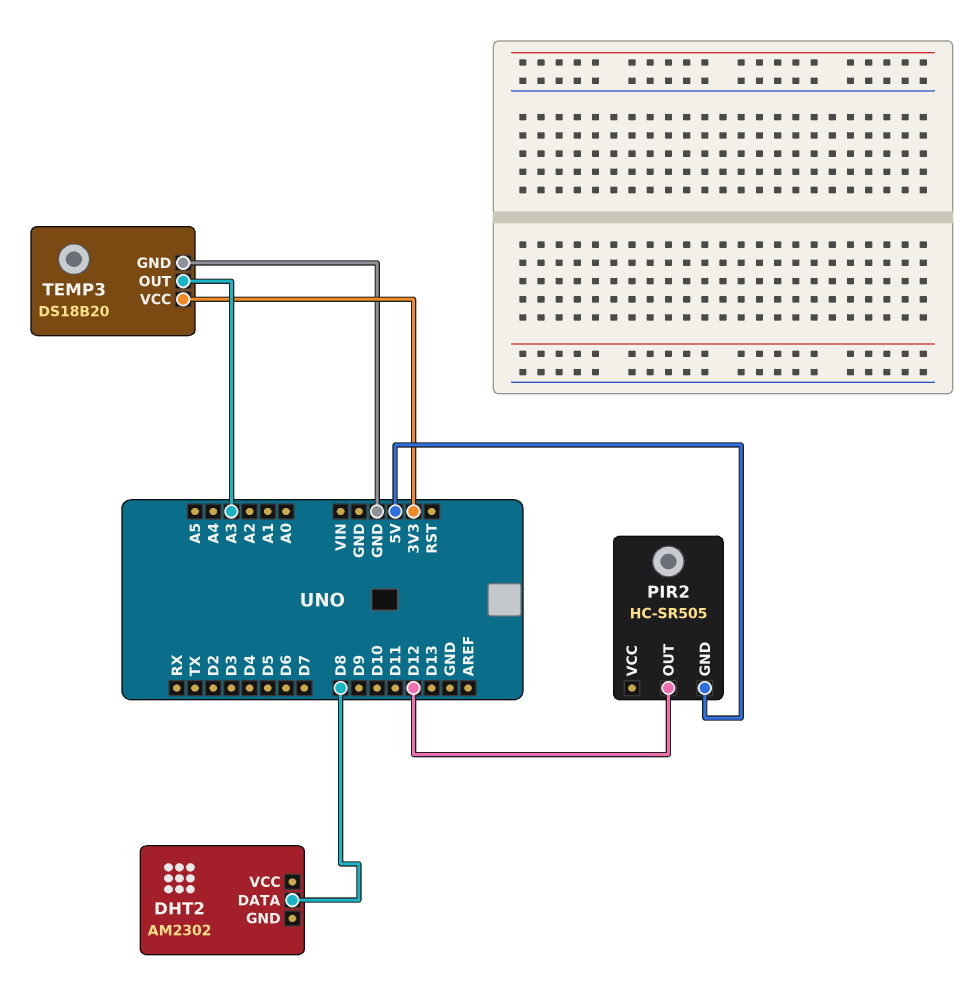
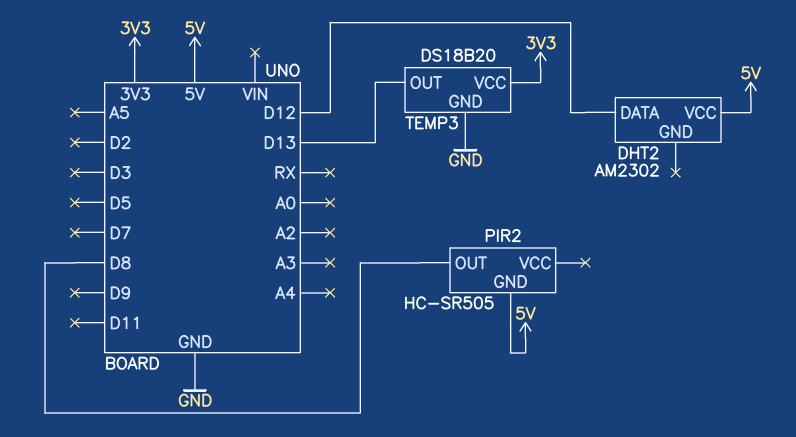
DHT2 pin DATA: D8 -> D12
DHT2 pin VCC: none -> 5V
PIR2 pin OUT: D12 -> D8
TEMP3 pin OUT: A3 -> D13

